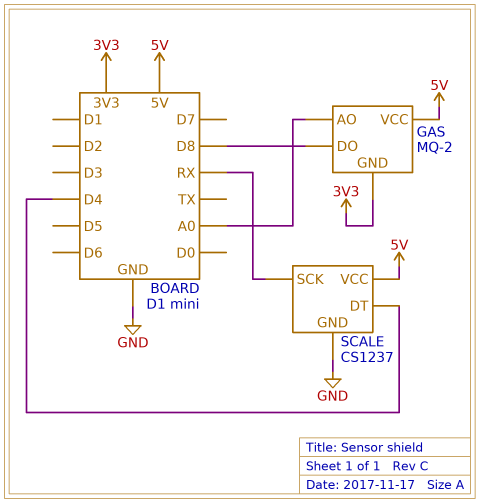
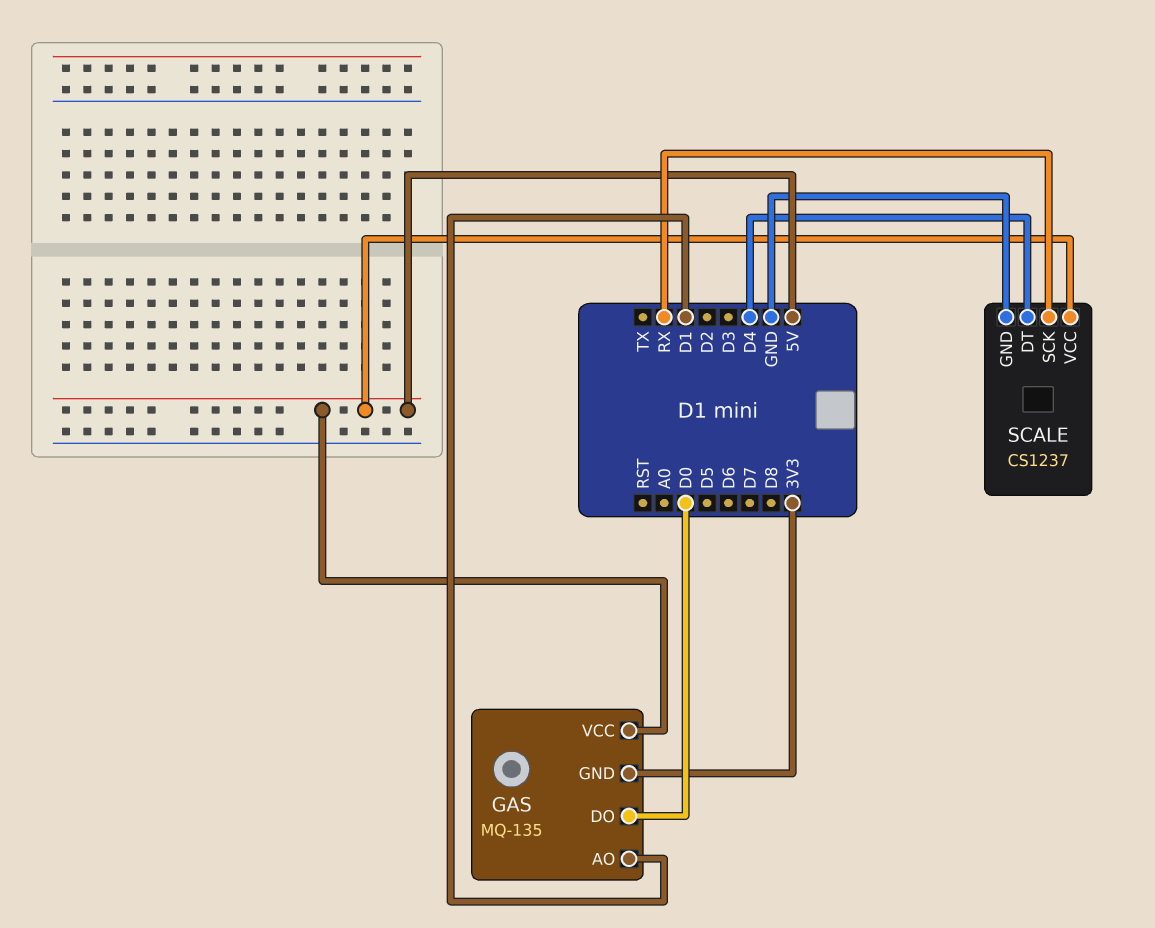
GAS: MQ-2 -> MQ-135
GAS pin AO: A0 -> D1
GAS pin DO: D8 -> D0

